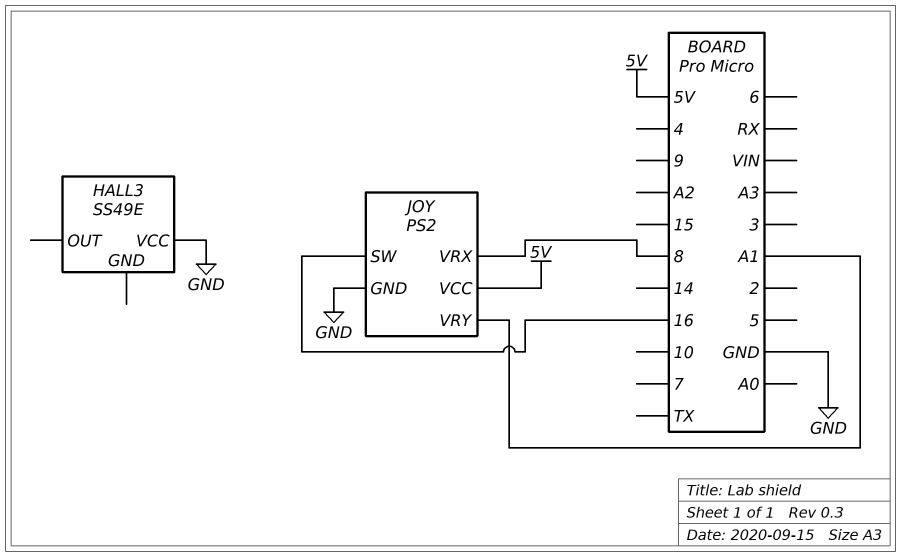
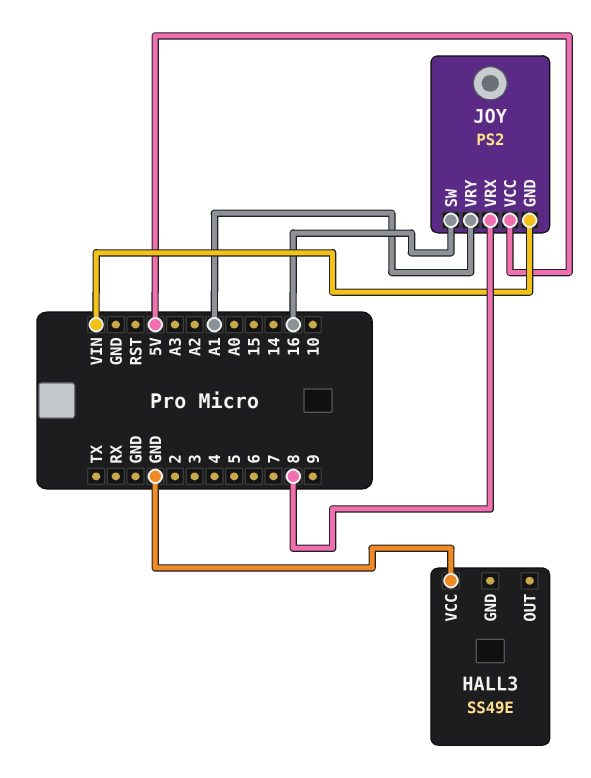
JOY pin GND: GND -> VIN

